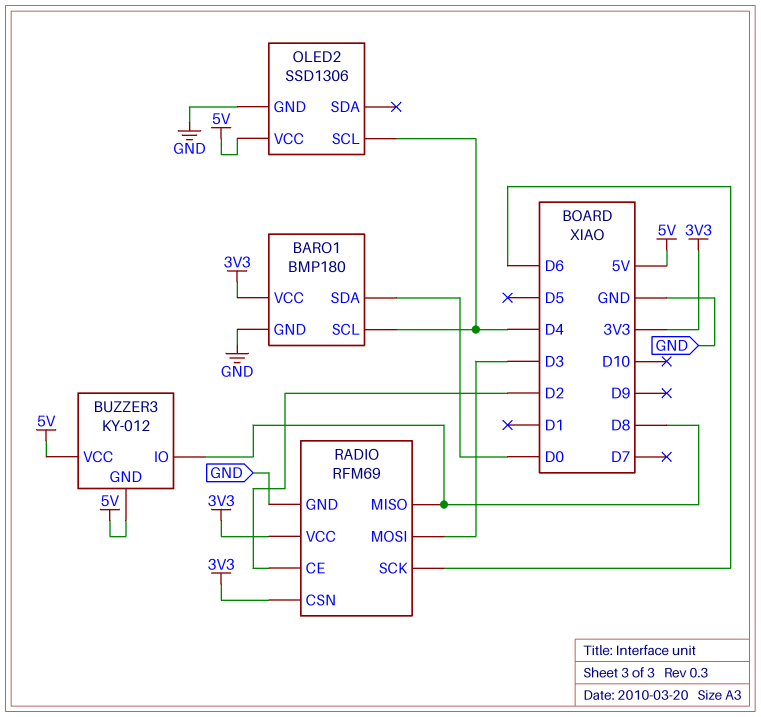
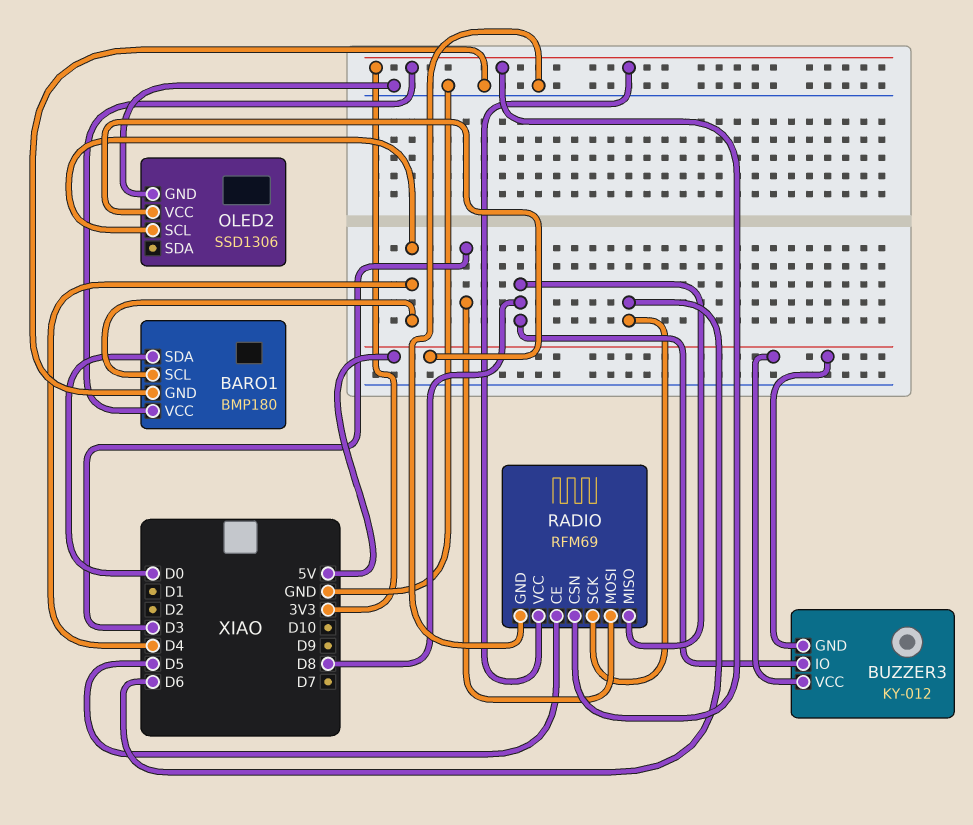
RADIO pin CE: D2 -> D5

